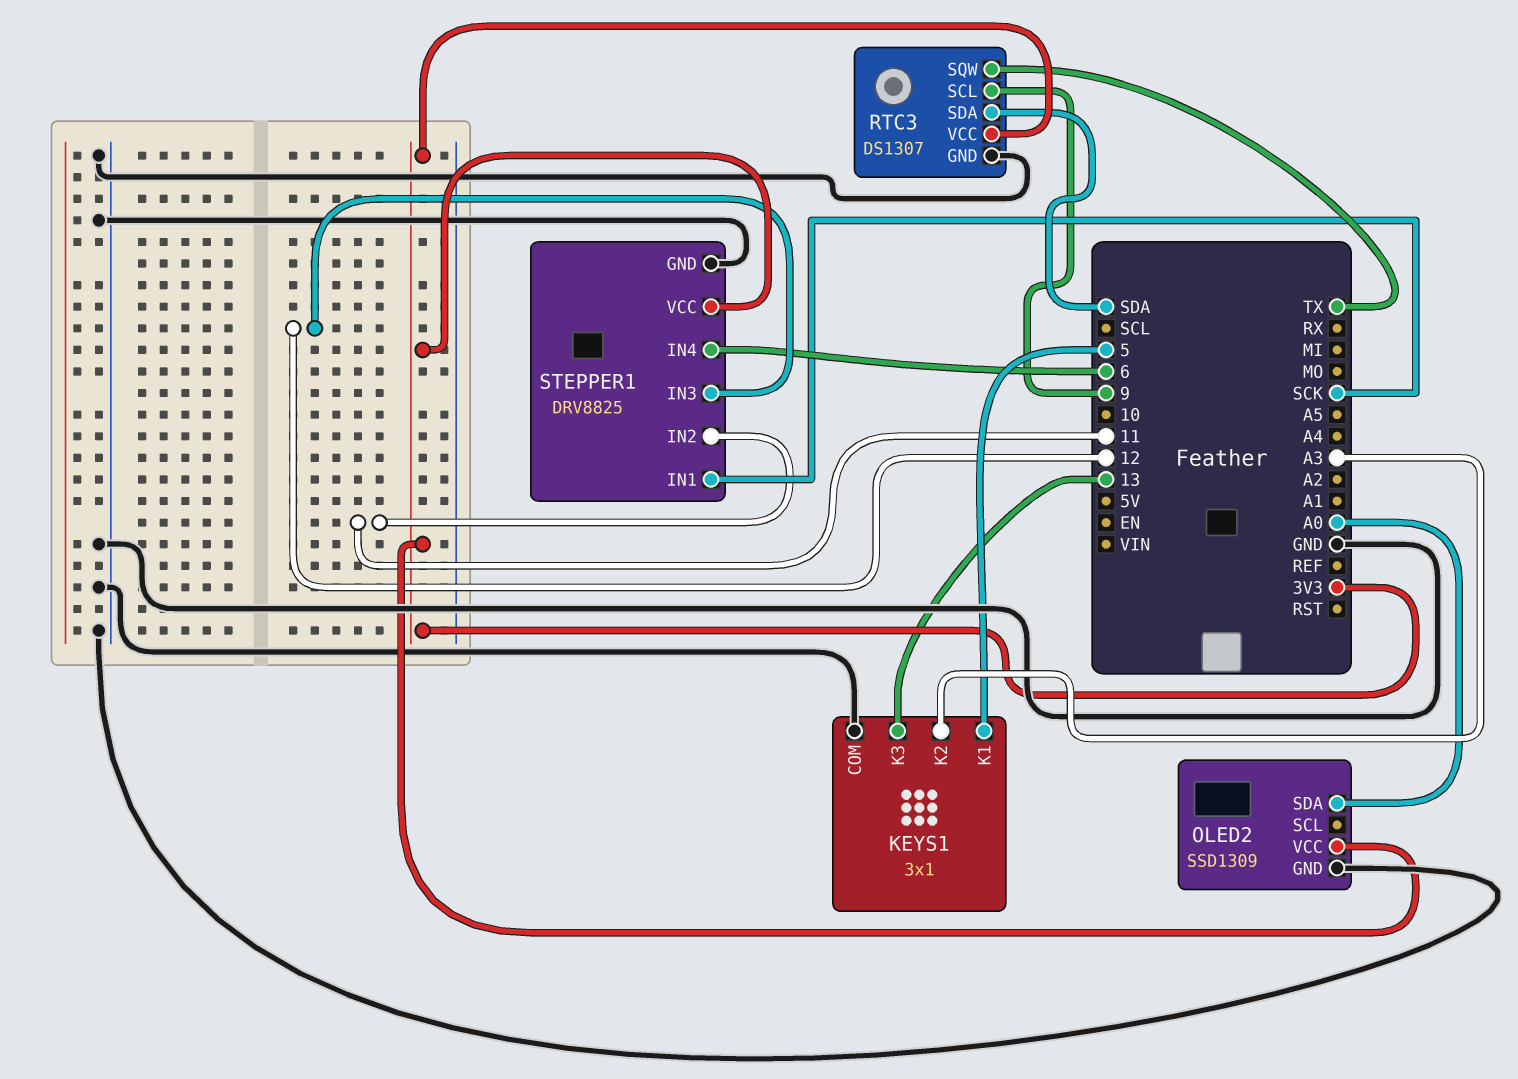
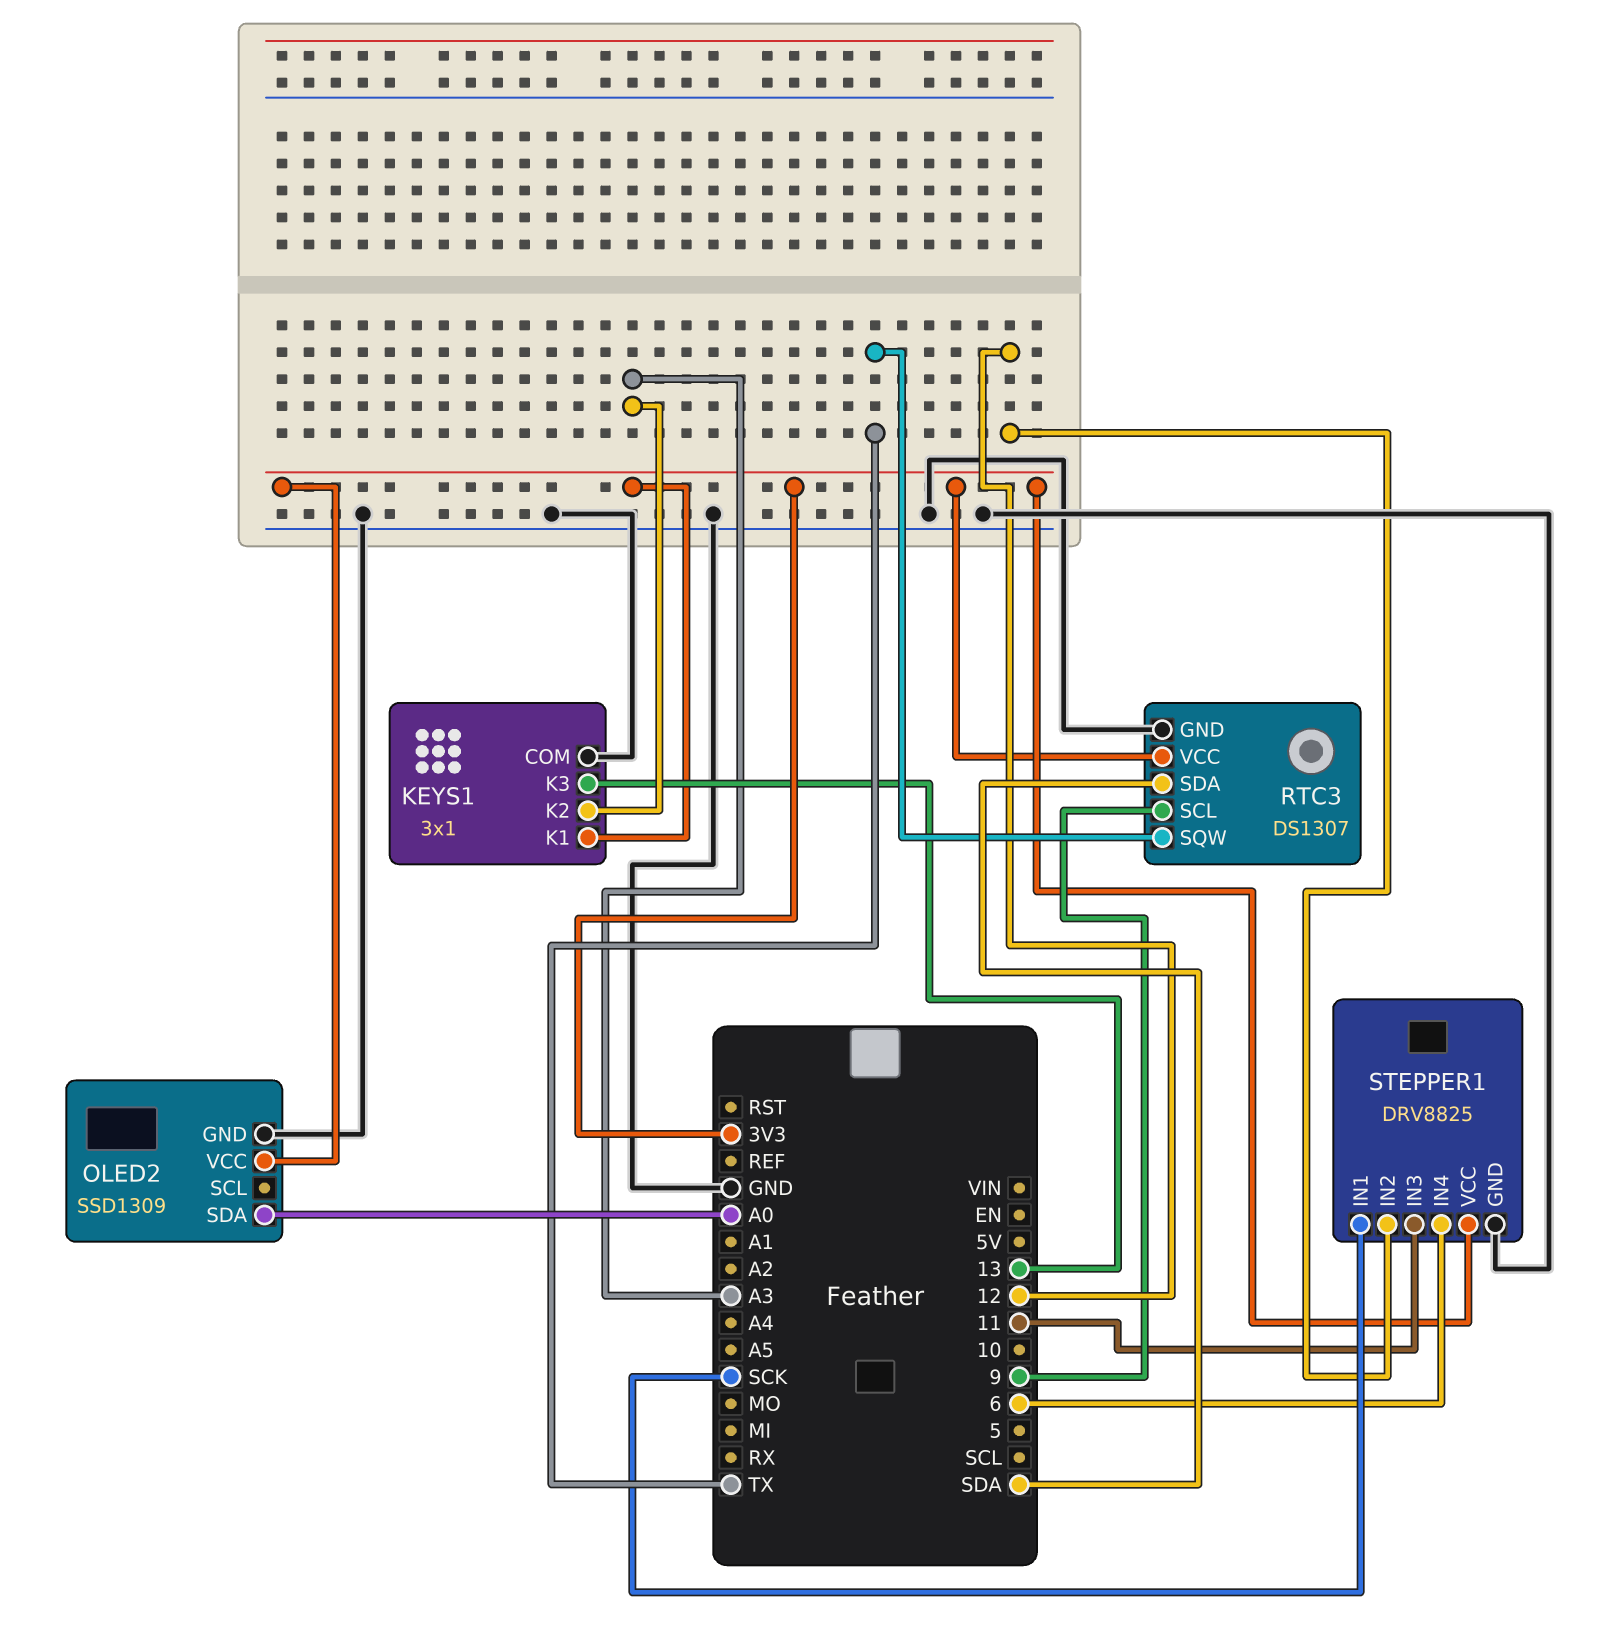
KEYS1 pin K1: 5 -> 3V3
STEPPER1 pin IN2: 11 -> 12
STEPPER1 pin IN3: 12 -> 11

